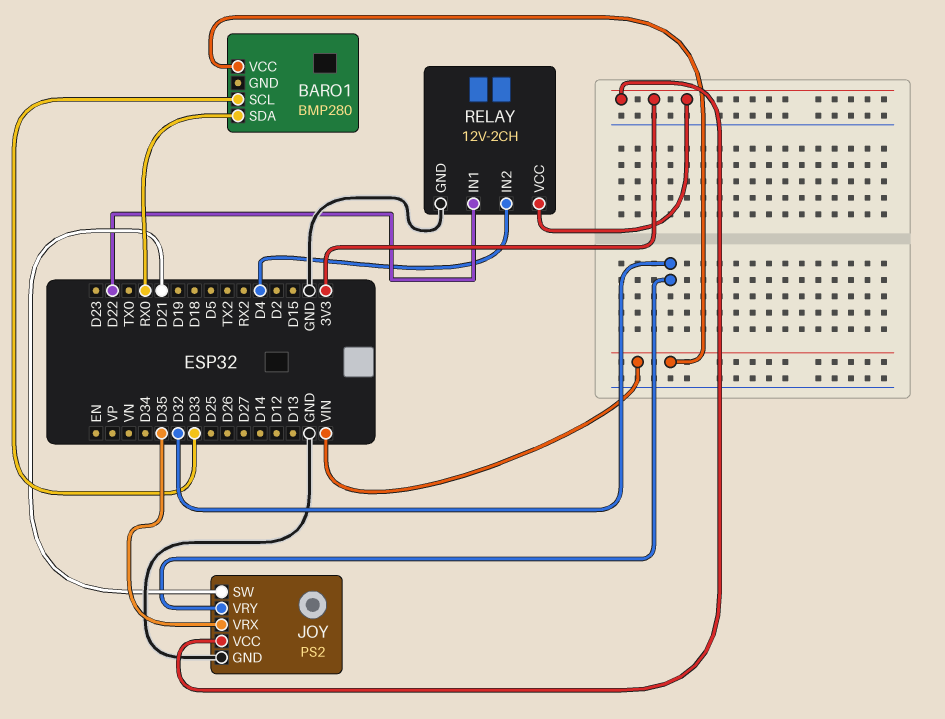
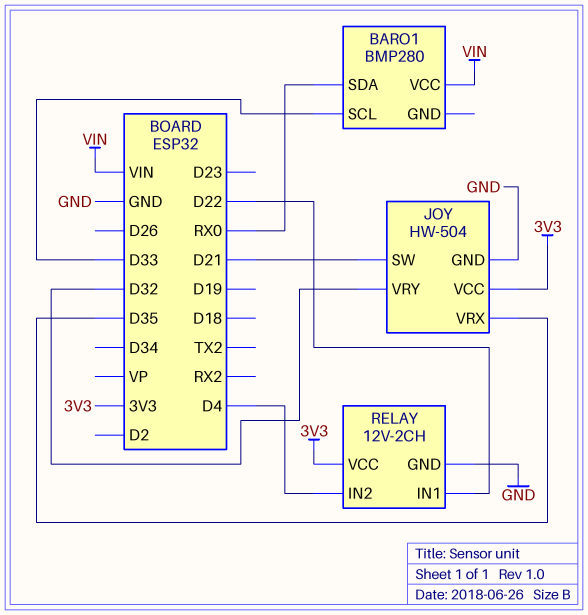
JOY: PS2 -> HW-504

